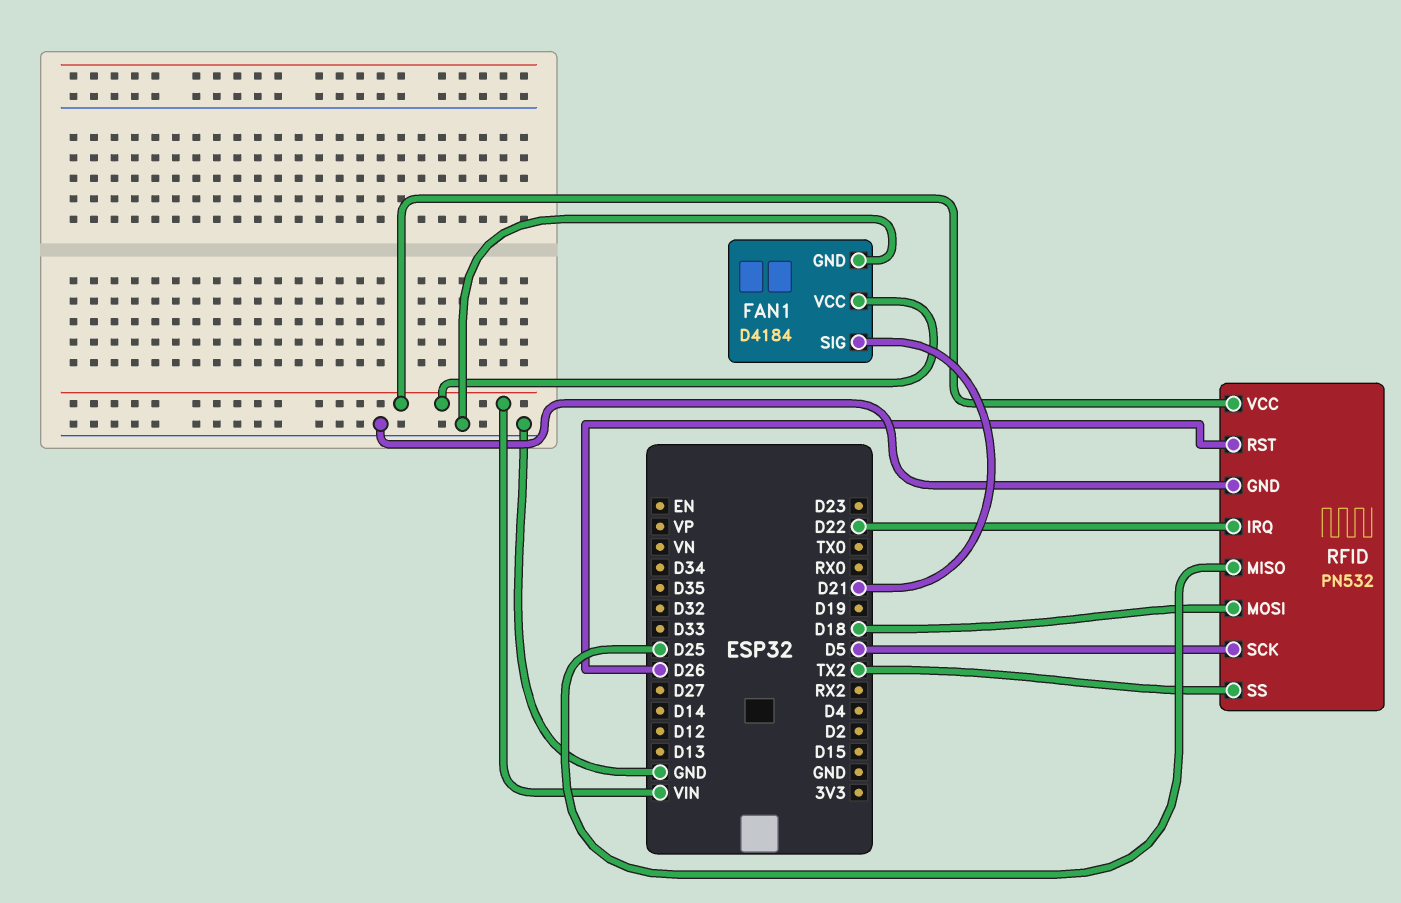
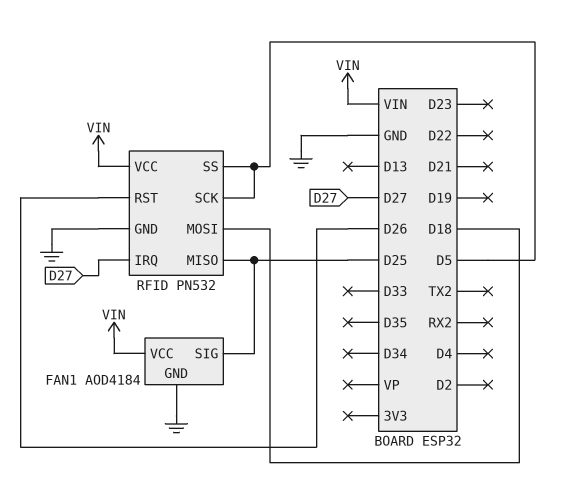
FAN1: D4184 -> AOD4184
FAN1 pin SIG: D21 -> D25
RFID pin IRQ: D22 -> D27
RFID pin SS: TX2 -> D5

